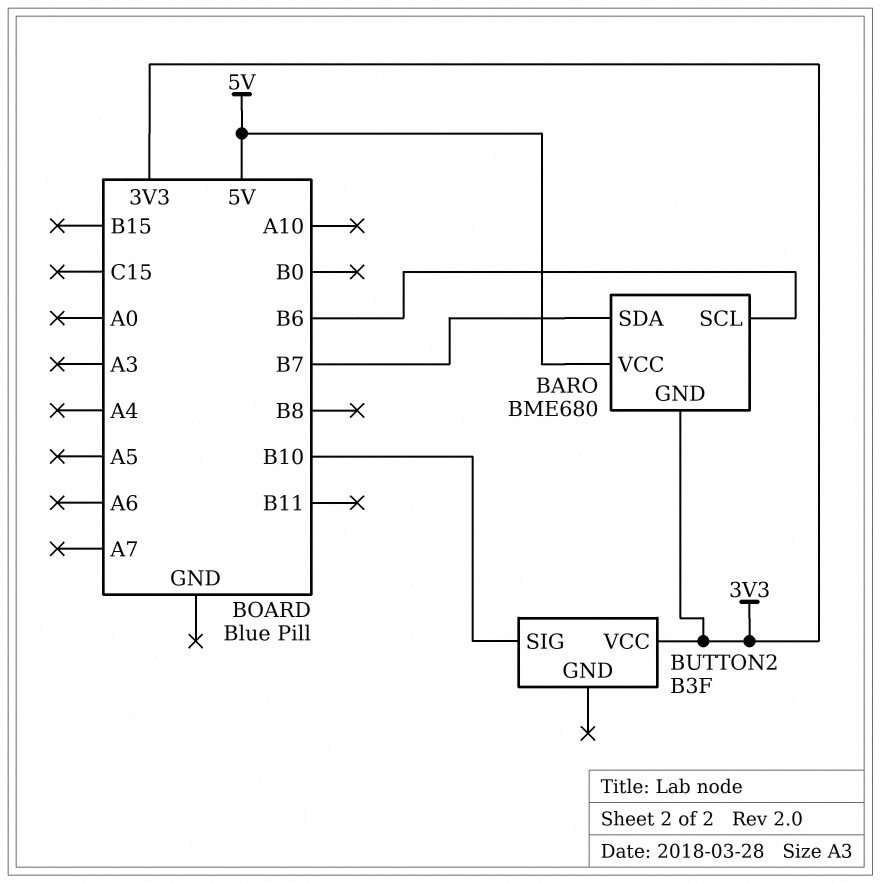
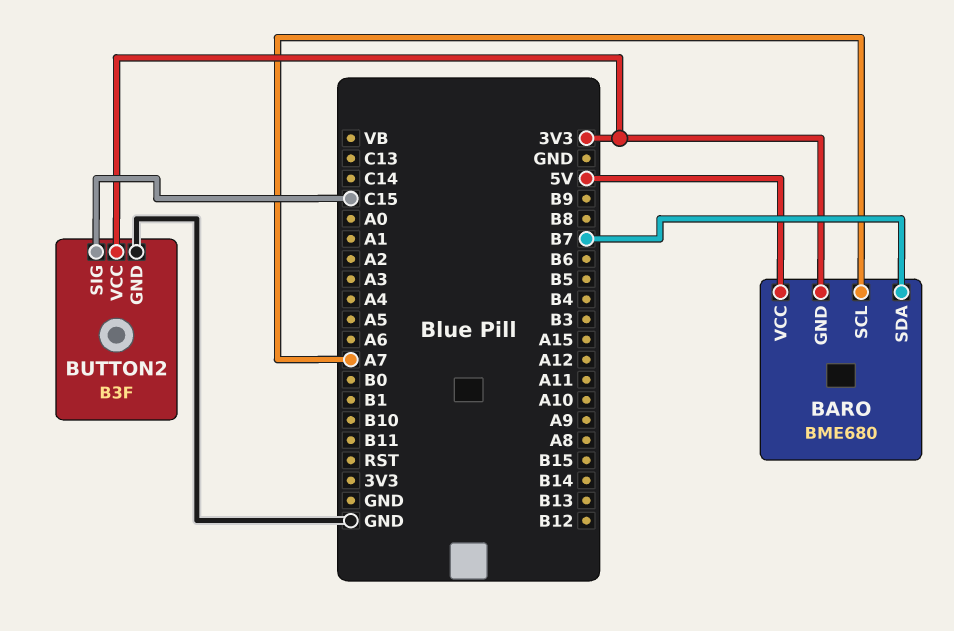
BARO pin SCL: B6 -> A7
BUTTON2 pin GND: none -> GND
BUTTON2 pin SIG: B10 -> C15

